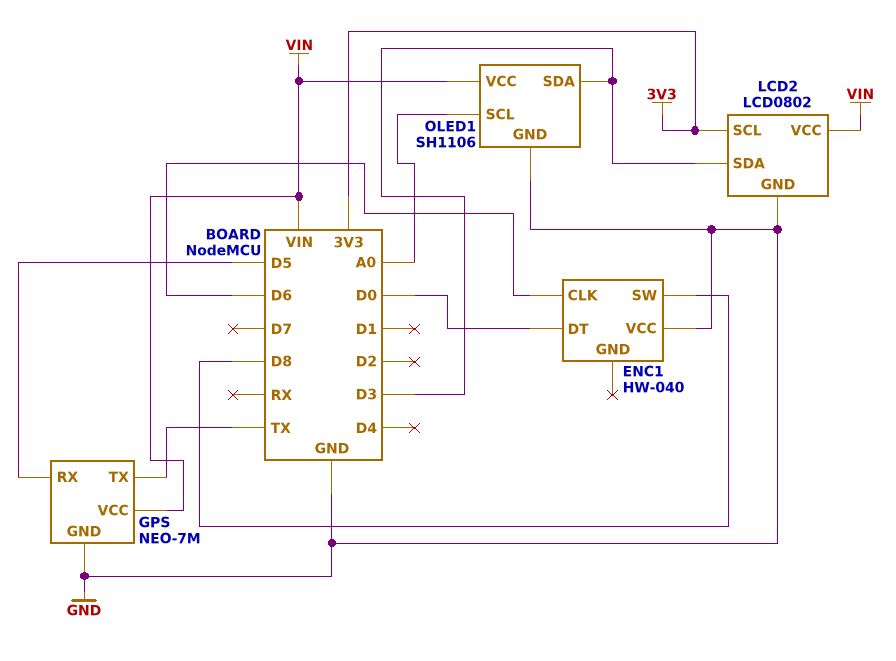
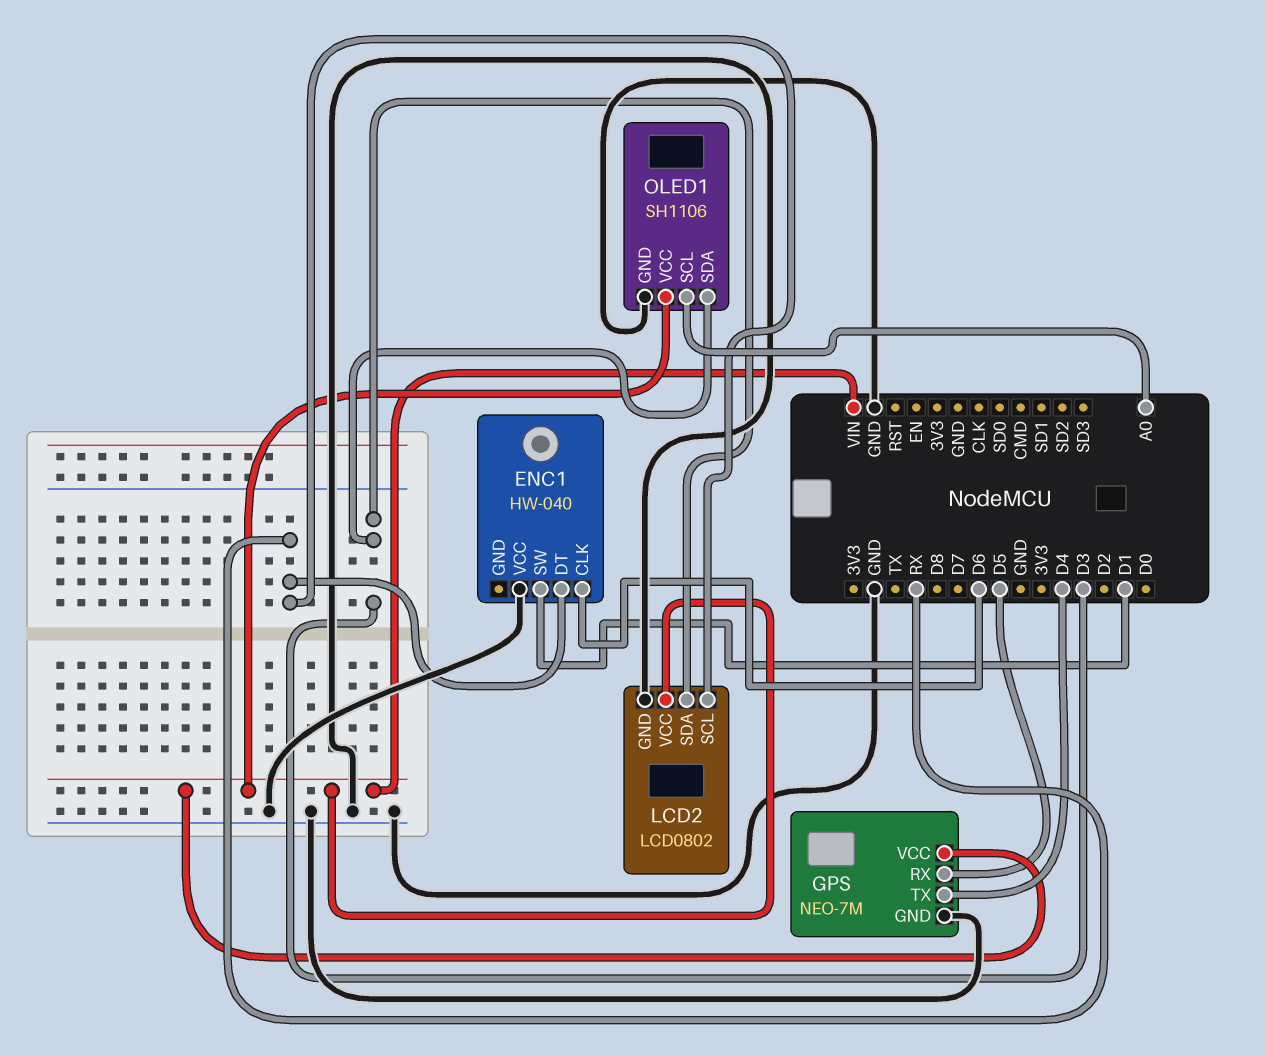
ENC1 pin DT: D0 -> RX
ENC1 pin SW: D8 -> D1
GPS pin TX: TX -> D4
LCD2 pin SCL: 3V3 -> RX

